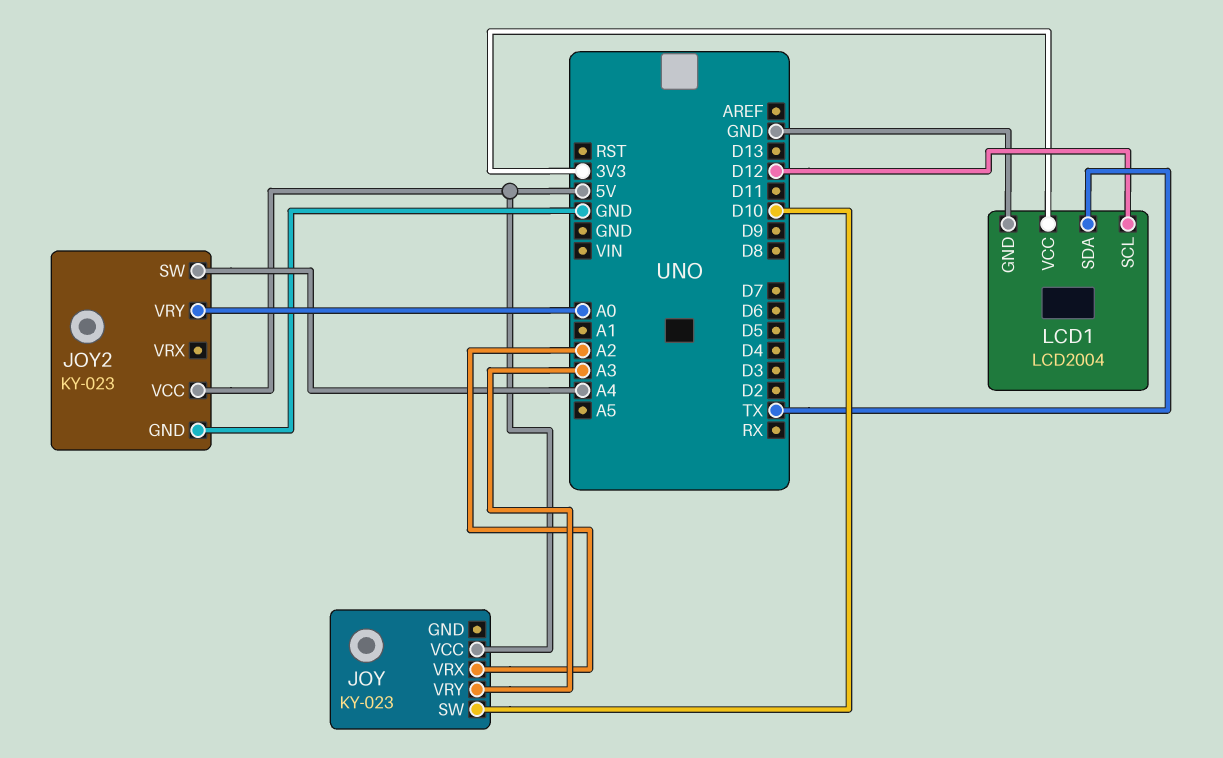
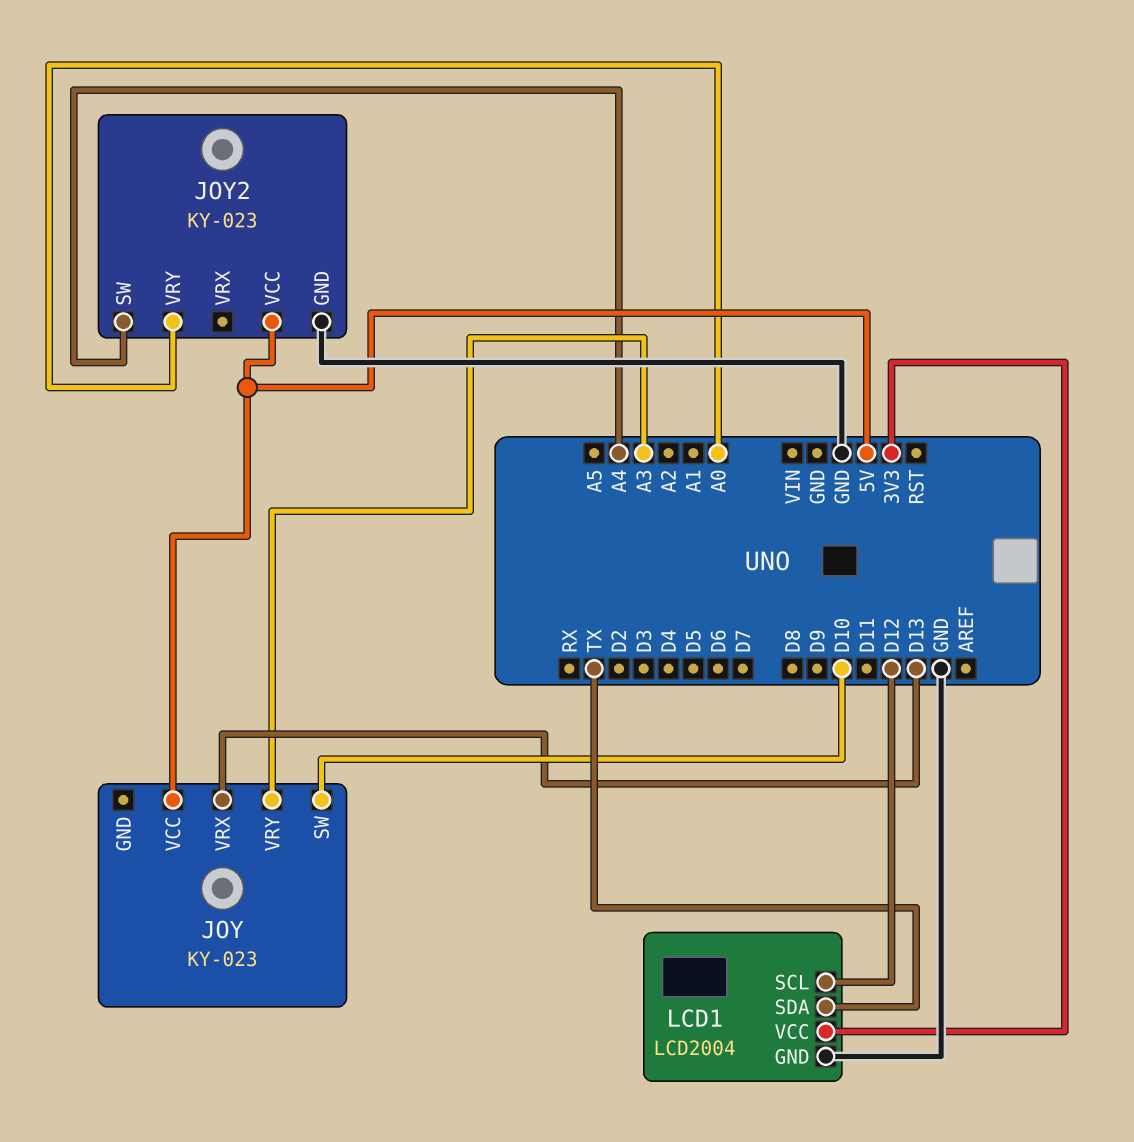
JOY pin VRX: A2 -> D13

